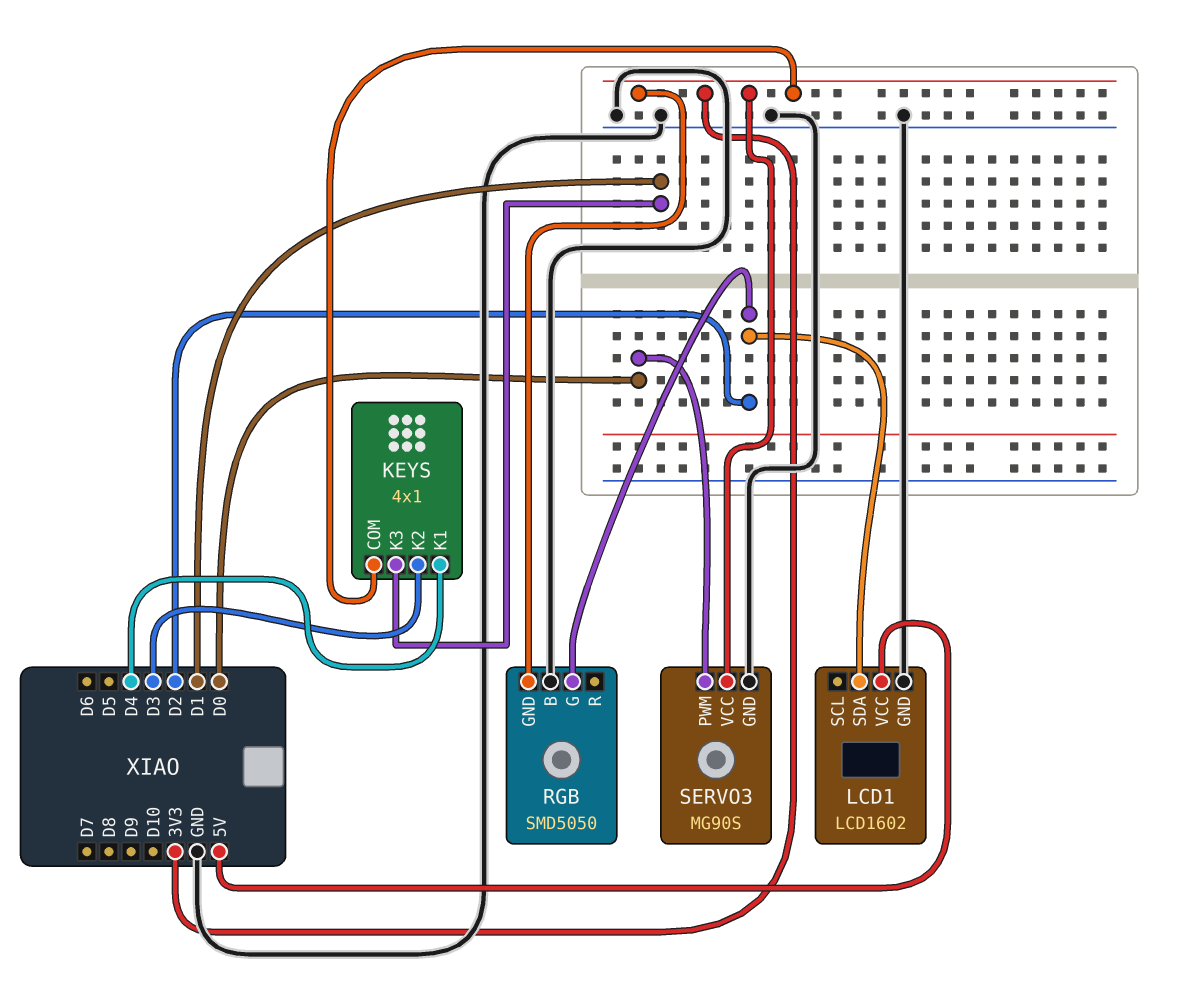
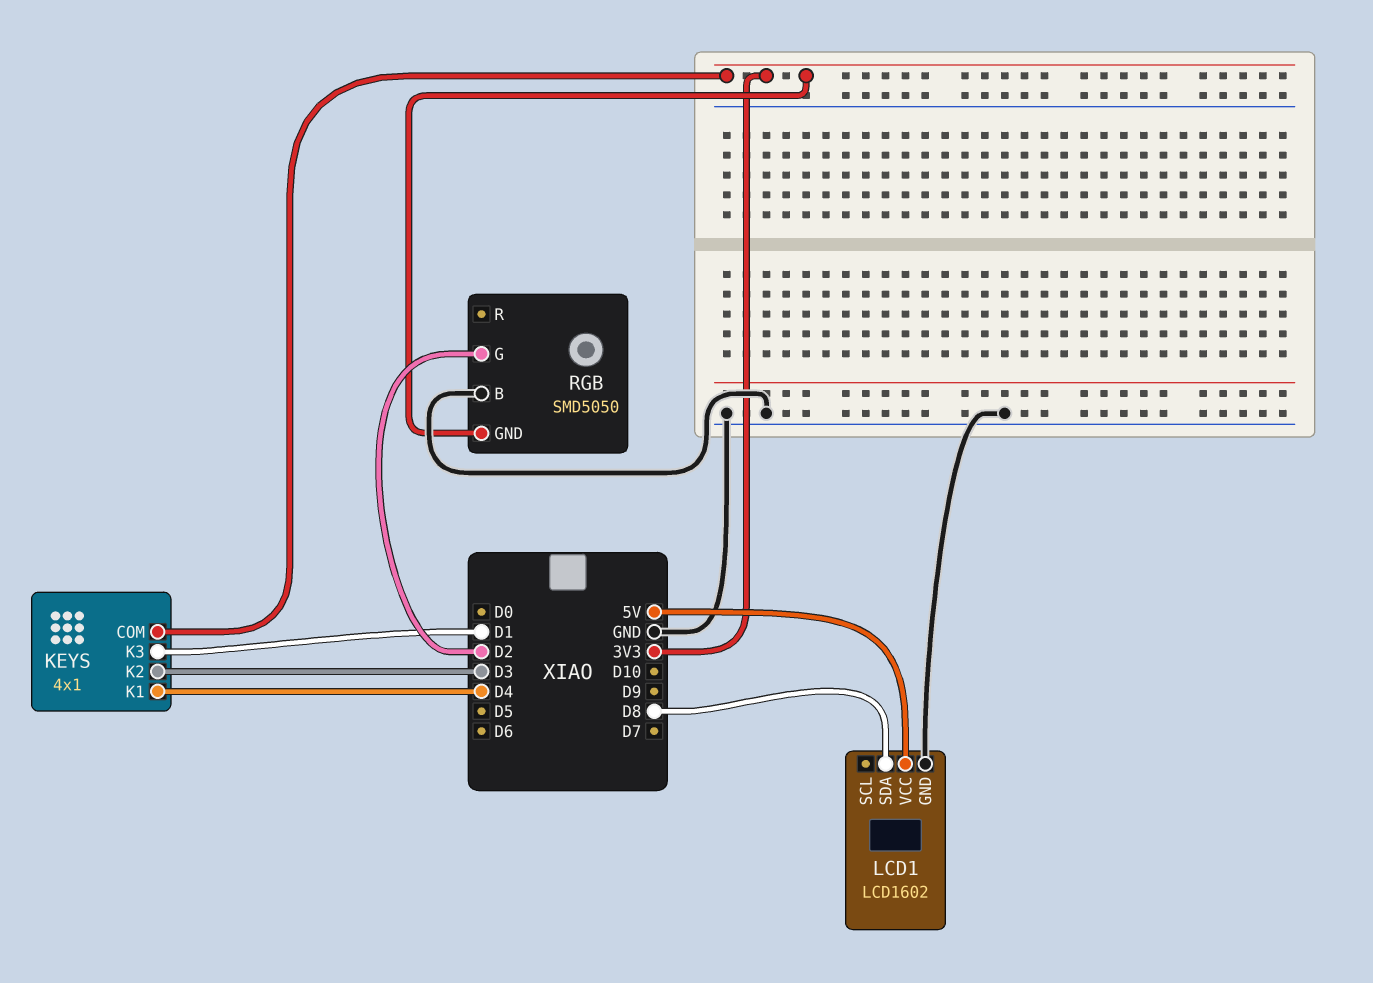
LCD1 pin SDA: D2 -> D8
SERVO3: MG90S -> none
SERVO3 pin GND: GND -> none
SERVO3 pin PWM: D0 -> none
SERVO3 pin VCC: 3V3 -> none

